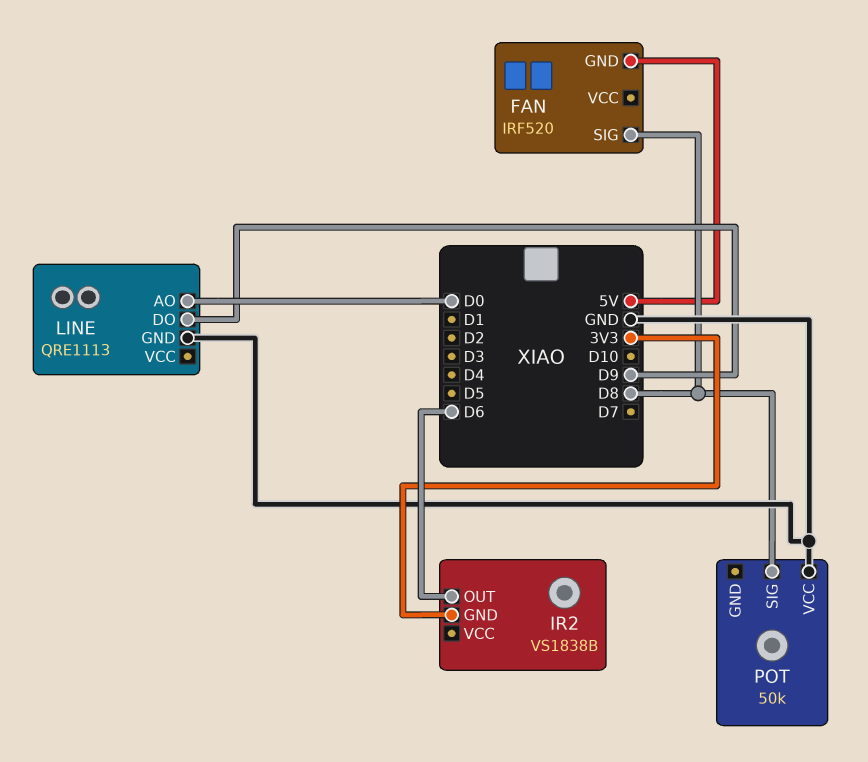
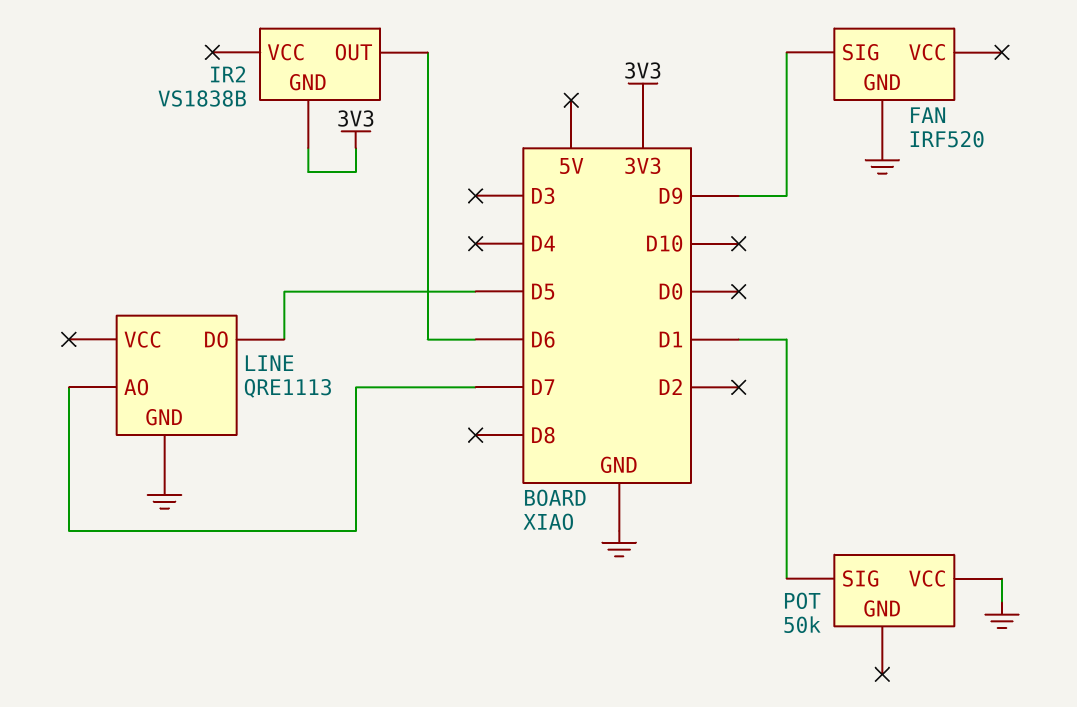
FAN pin GND: 5V -> GND
FAN pin SIG: D8 -> D9
LINE pin AO: D0 -> D7
LINE pin DO: D9 -> D5
POT pin SIG: D8 -> D1

